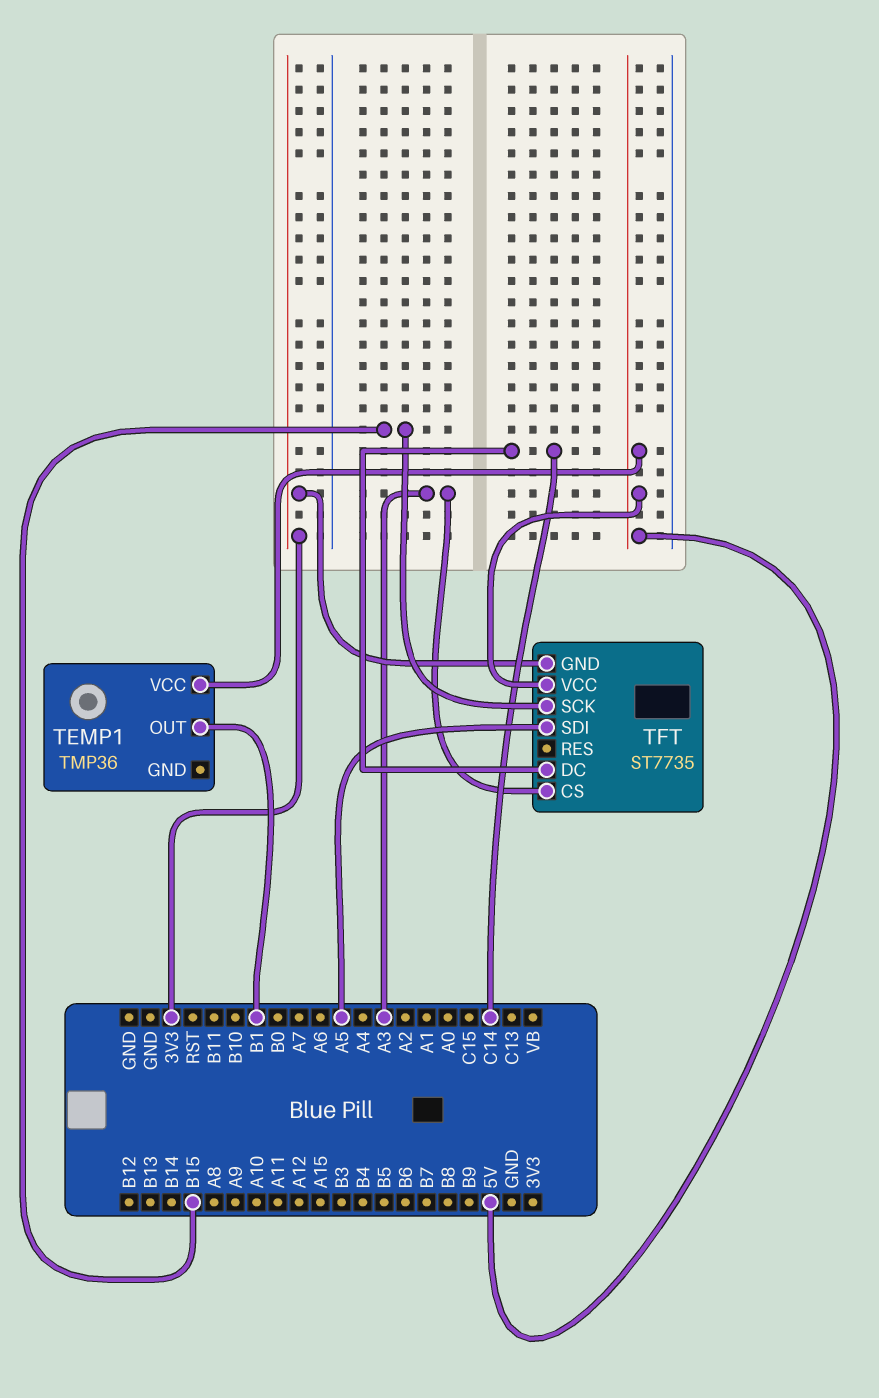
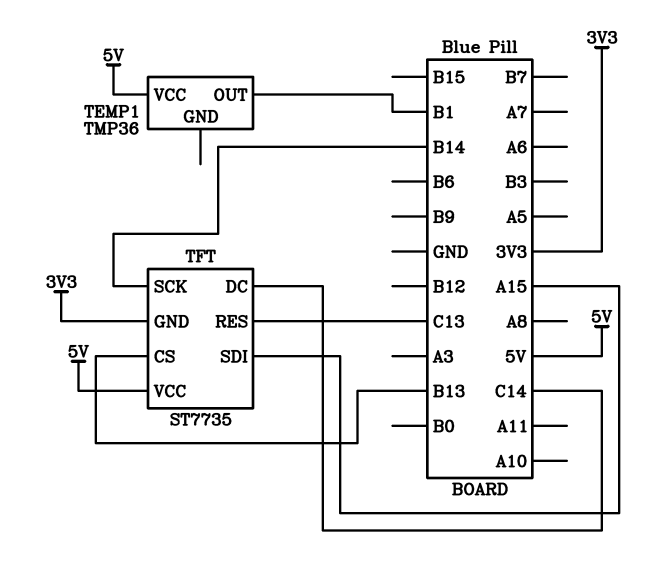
TFT pin CS: A3 -> B13
TFT pin RES: none -> C13
TFT pin SCK: B15 -> B14
TFT pin SDI: A5 -> A15

